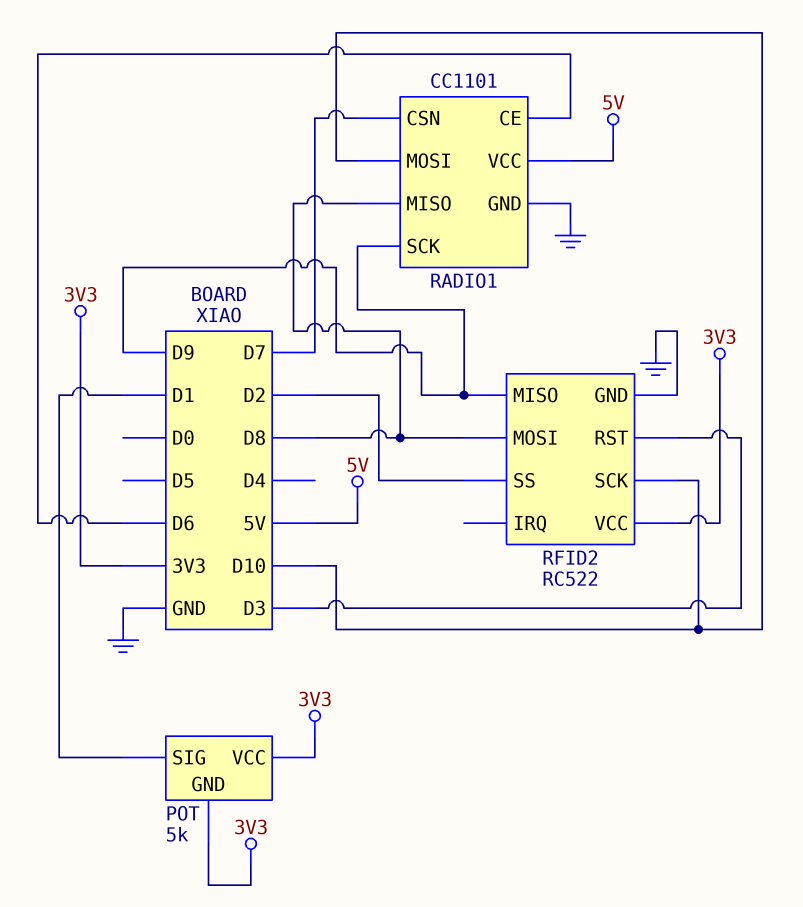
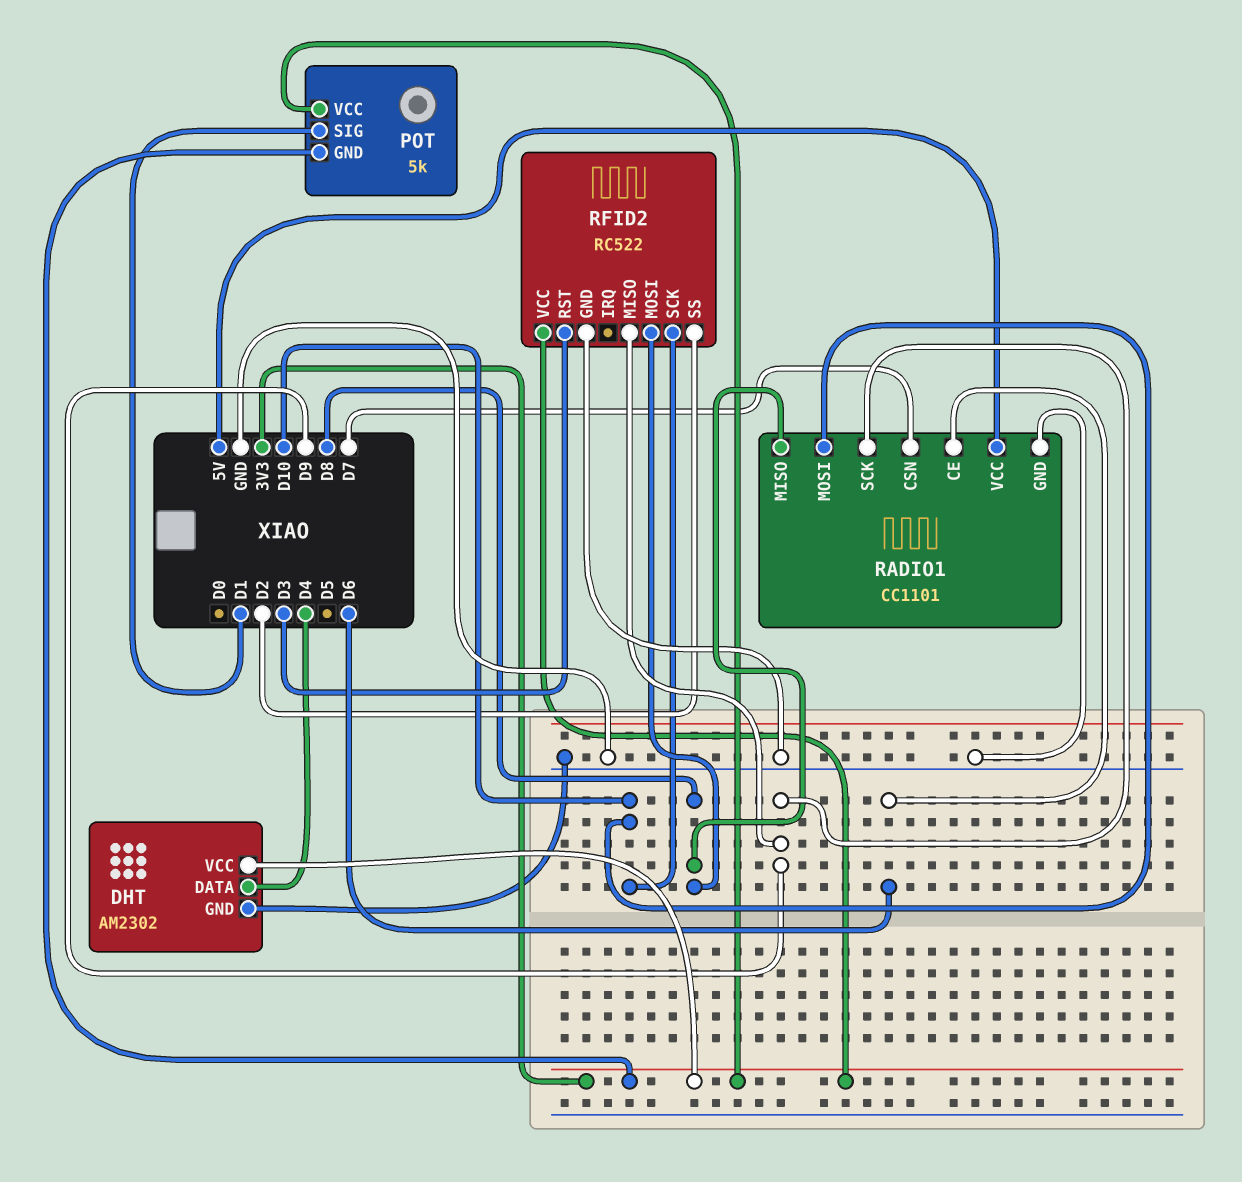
DHT: none -> AM2302
DHT pin DATA: none -> D4
DHT pin GND: none -> GND
DHT pin VCC: none -> 3V3

